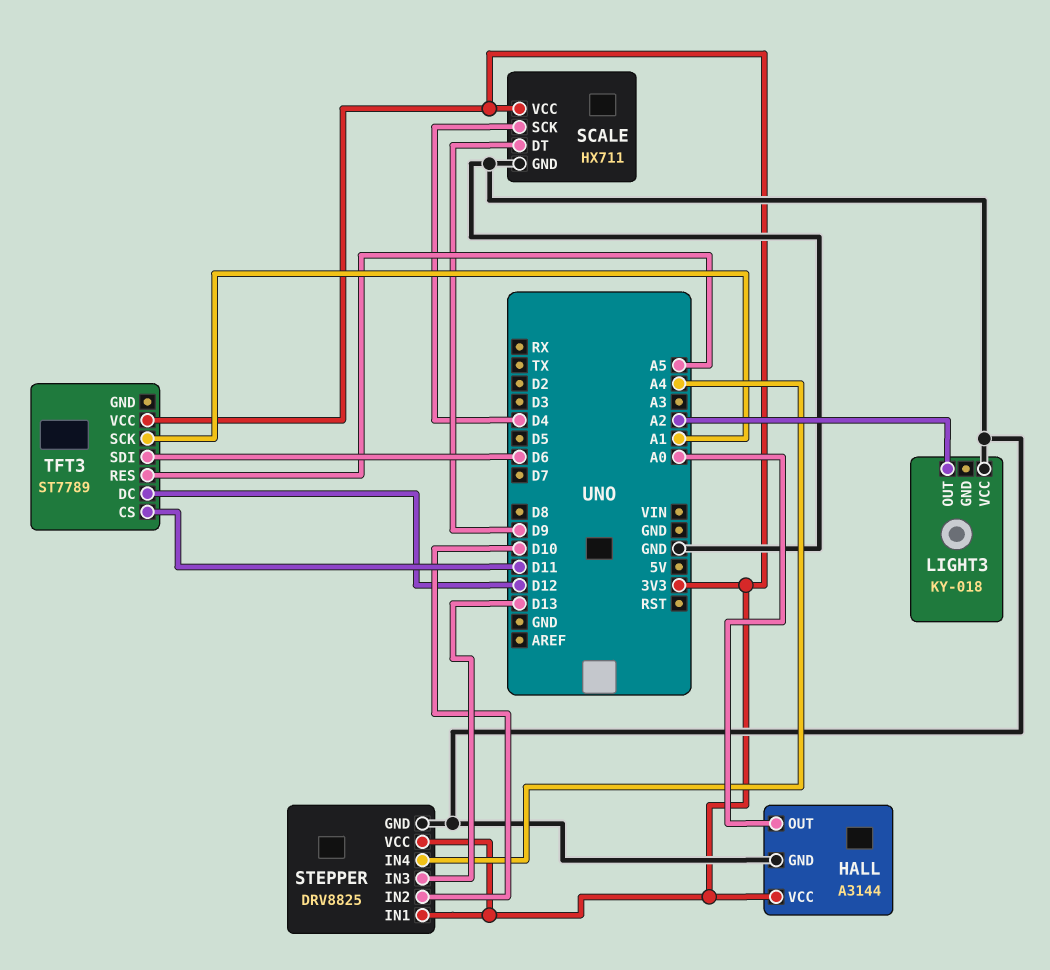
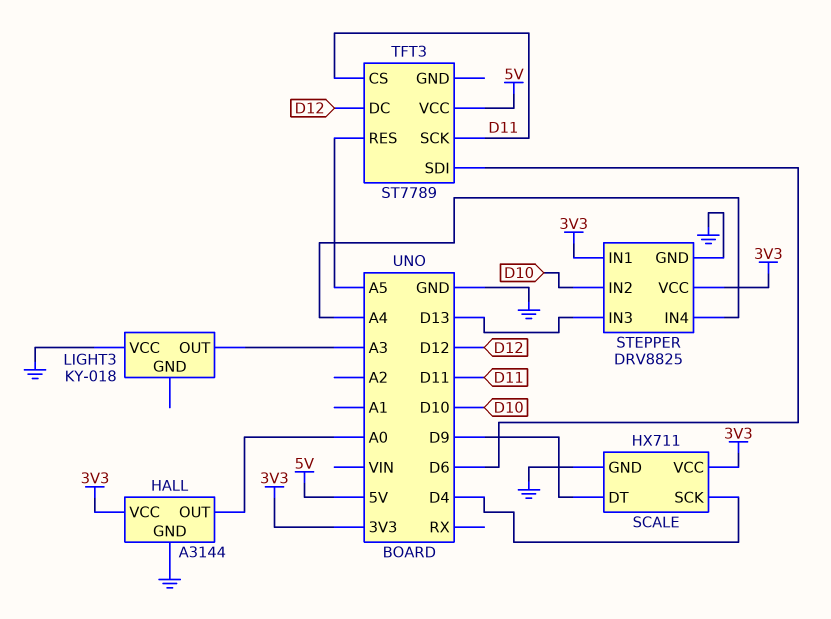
LIGHT3 pin OUT: A2 -> A3
TFT3 pin SCK: A1 -> D11
TFT3 pin VCC: 3V3 -> 5V

